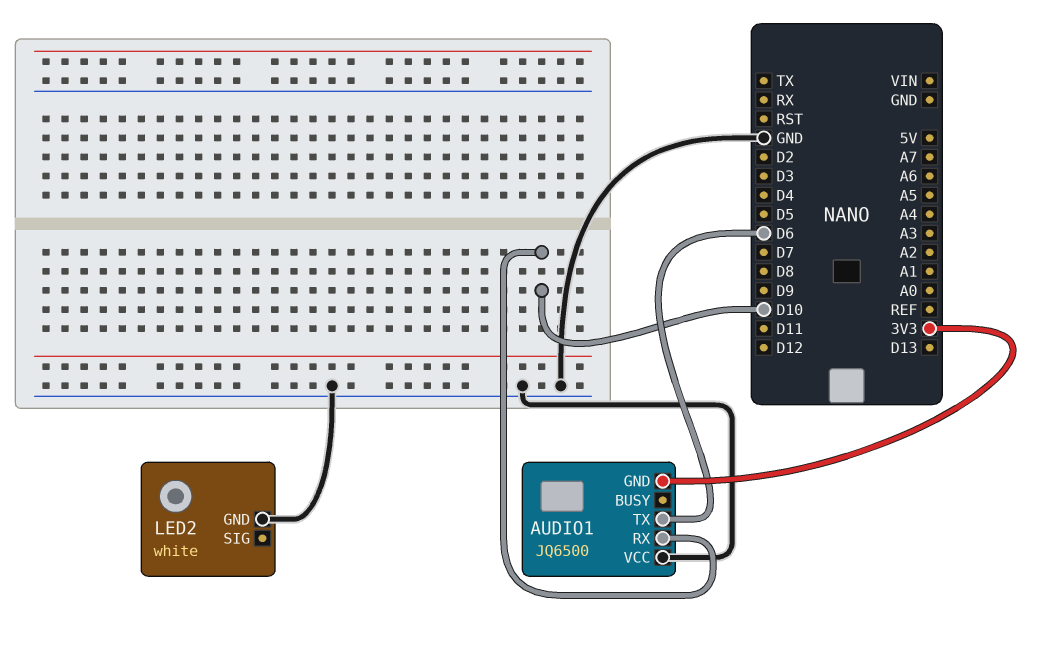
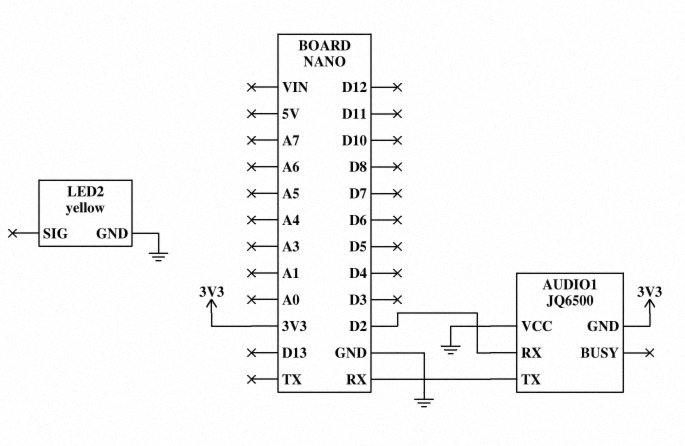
AUDIO1 pin RX: D10 -> D2
AUDIO1 pin TX: D6 -> RX
LED2: white -> yellow

